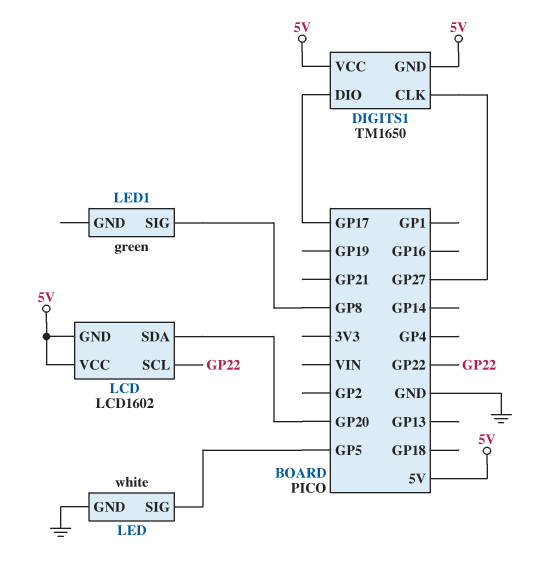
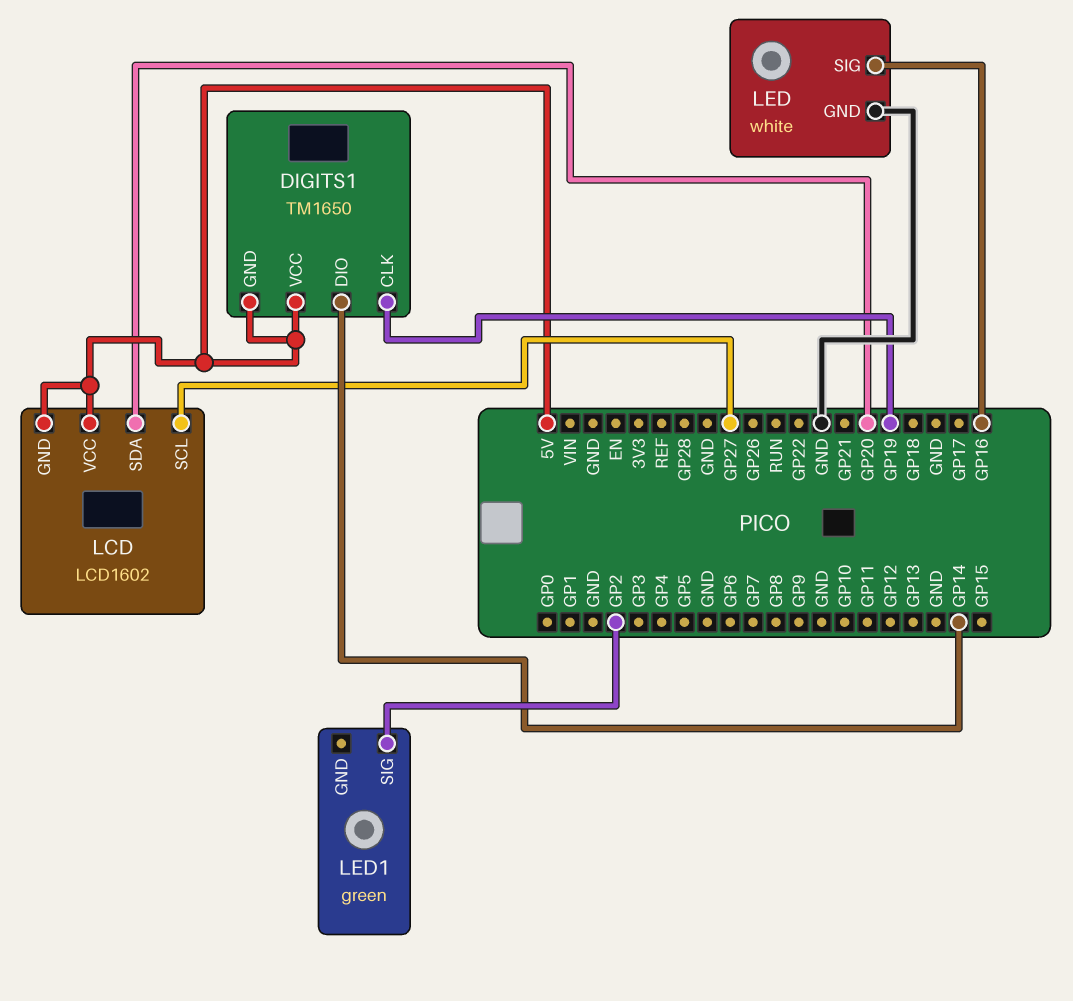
DIGITS1 pin CLK: GP27 -> GP19
DIGITS1 pin DIO: GP17 -> GP14
LCD pin SCL: GP22 -> GP27
LED pin SIG: GP5 -> GP16
LED1 pin SIG: GP8 -> GP2

